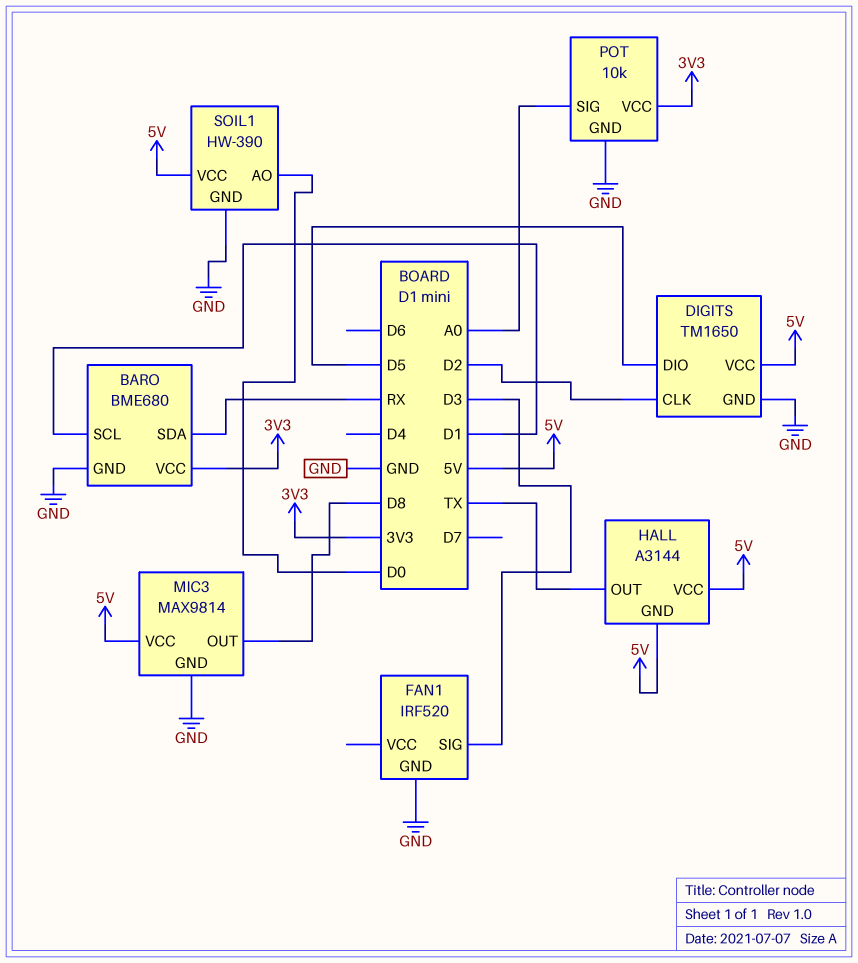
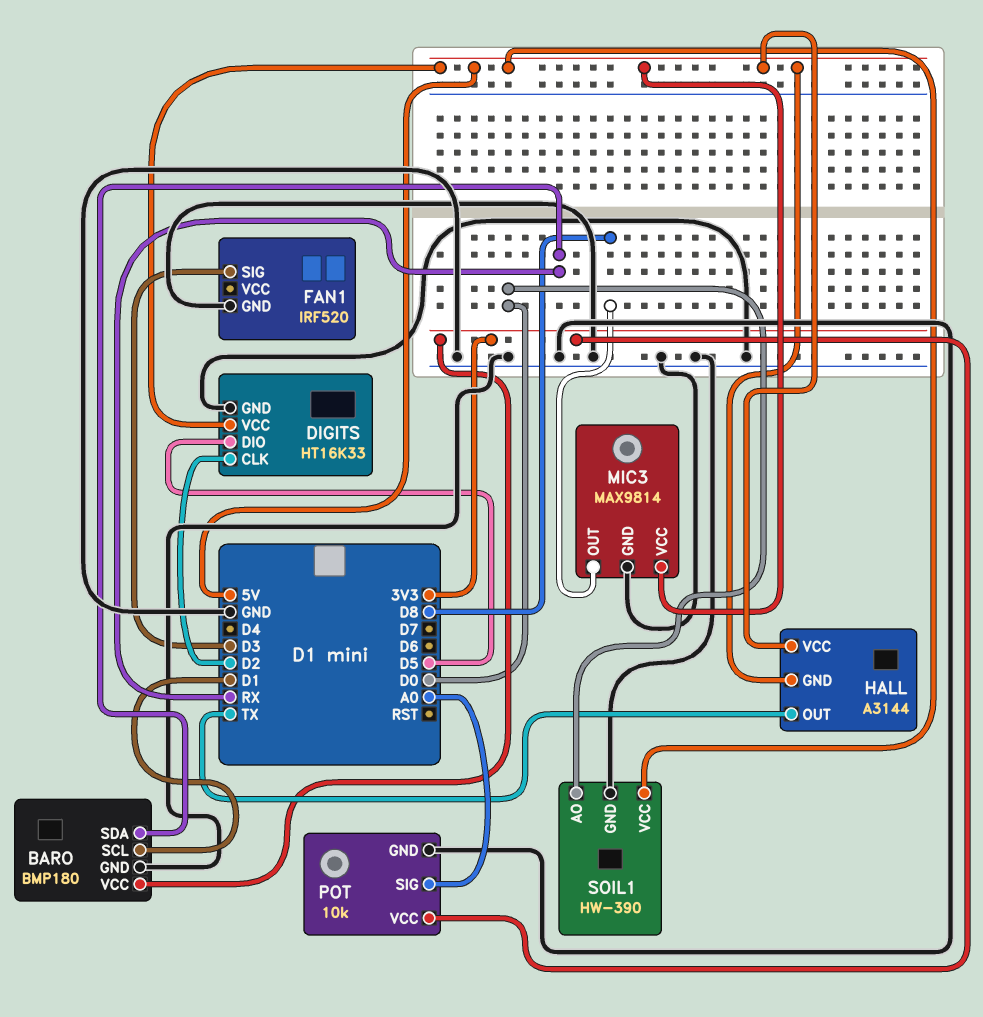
BARO: BME680 -> BMP180
DIGITS: TM1650 -> HT16K33

